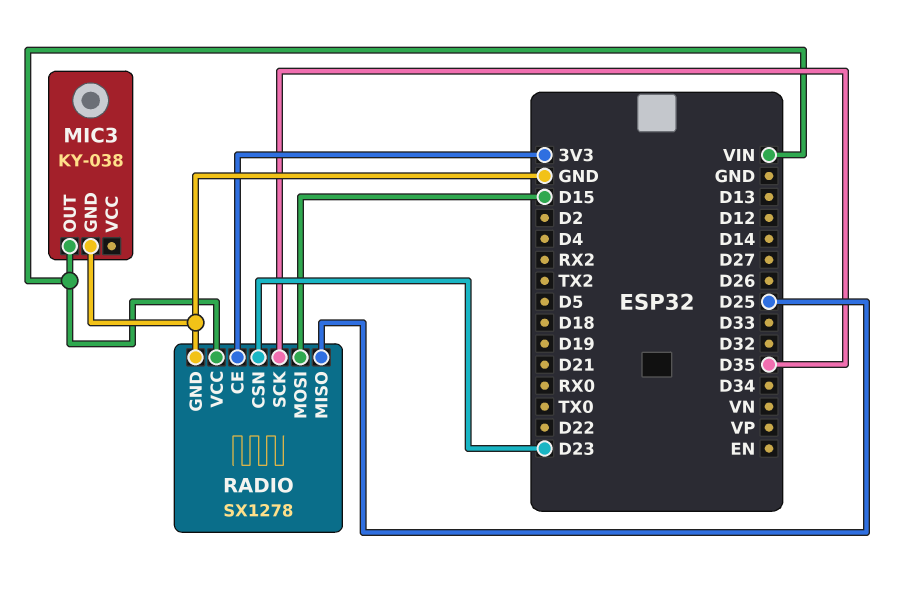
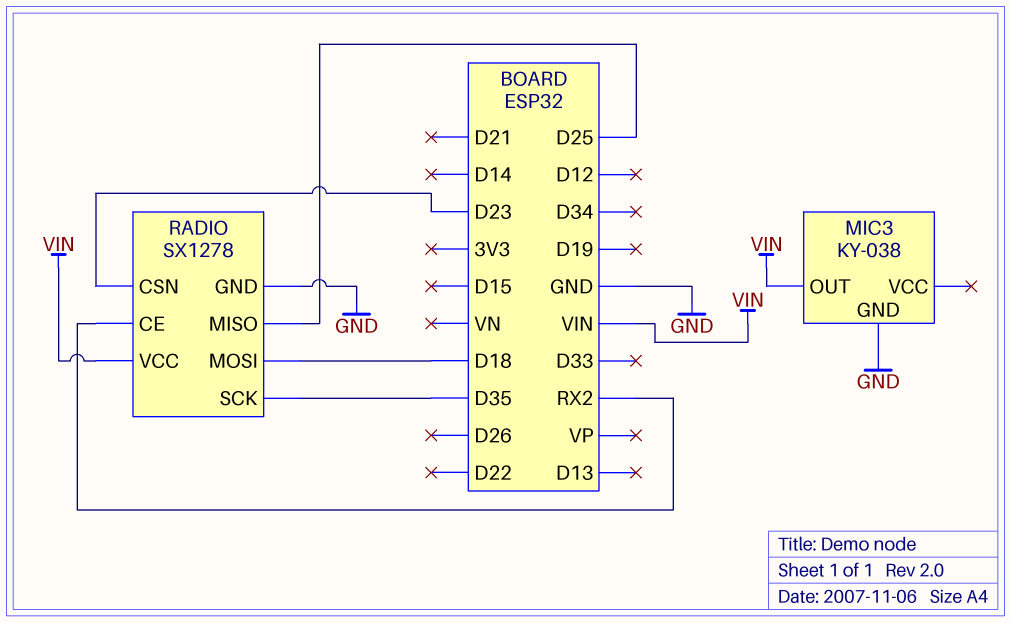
RADIO pin CE: 3V3 -> RX2
RADIO pin MOSI: D15 -> D18

